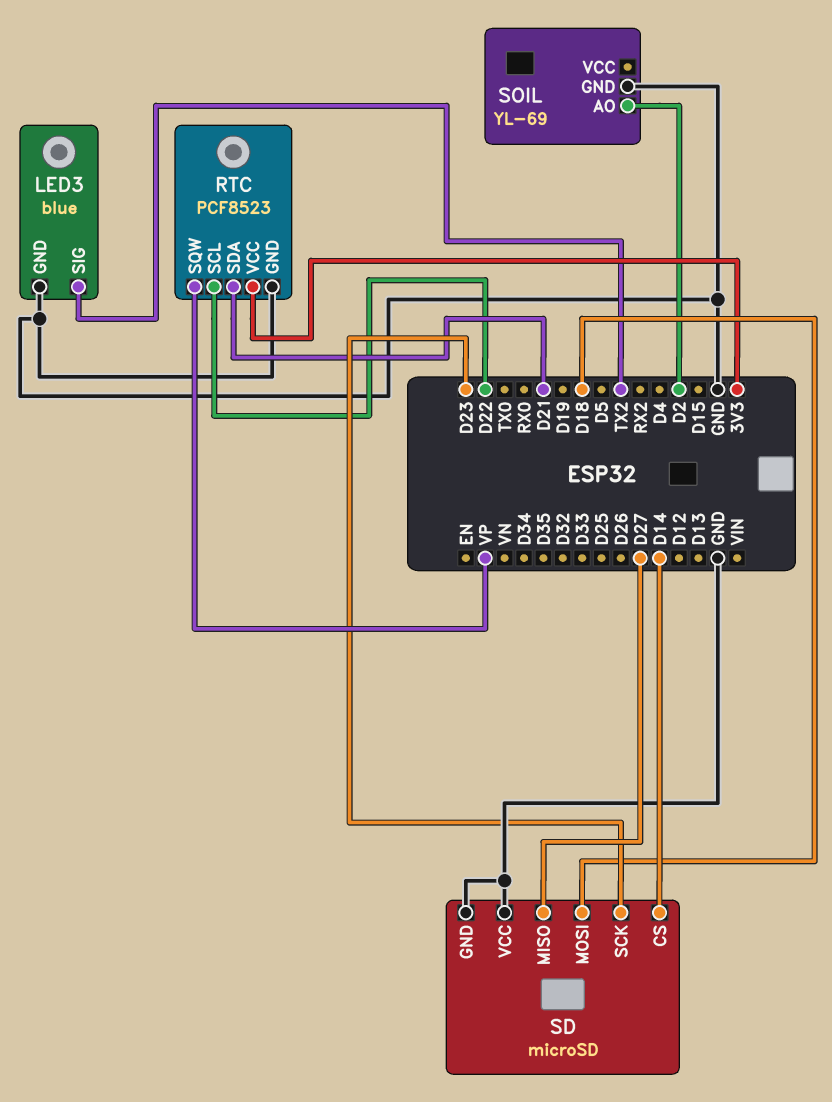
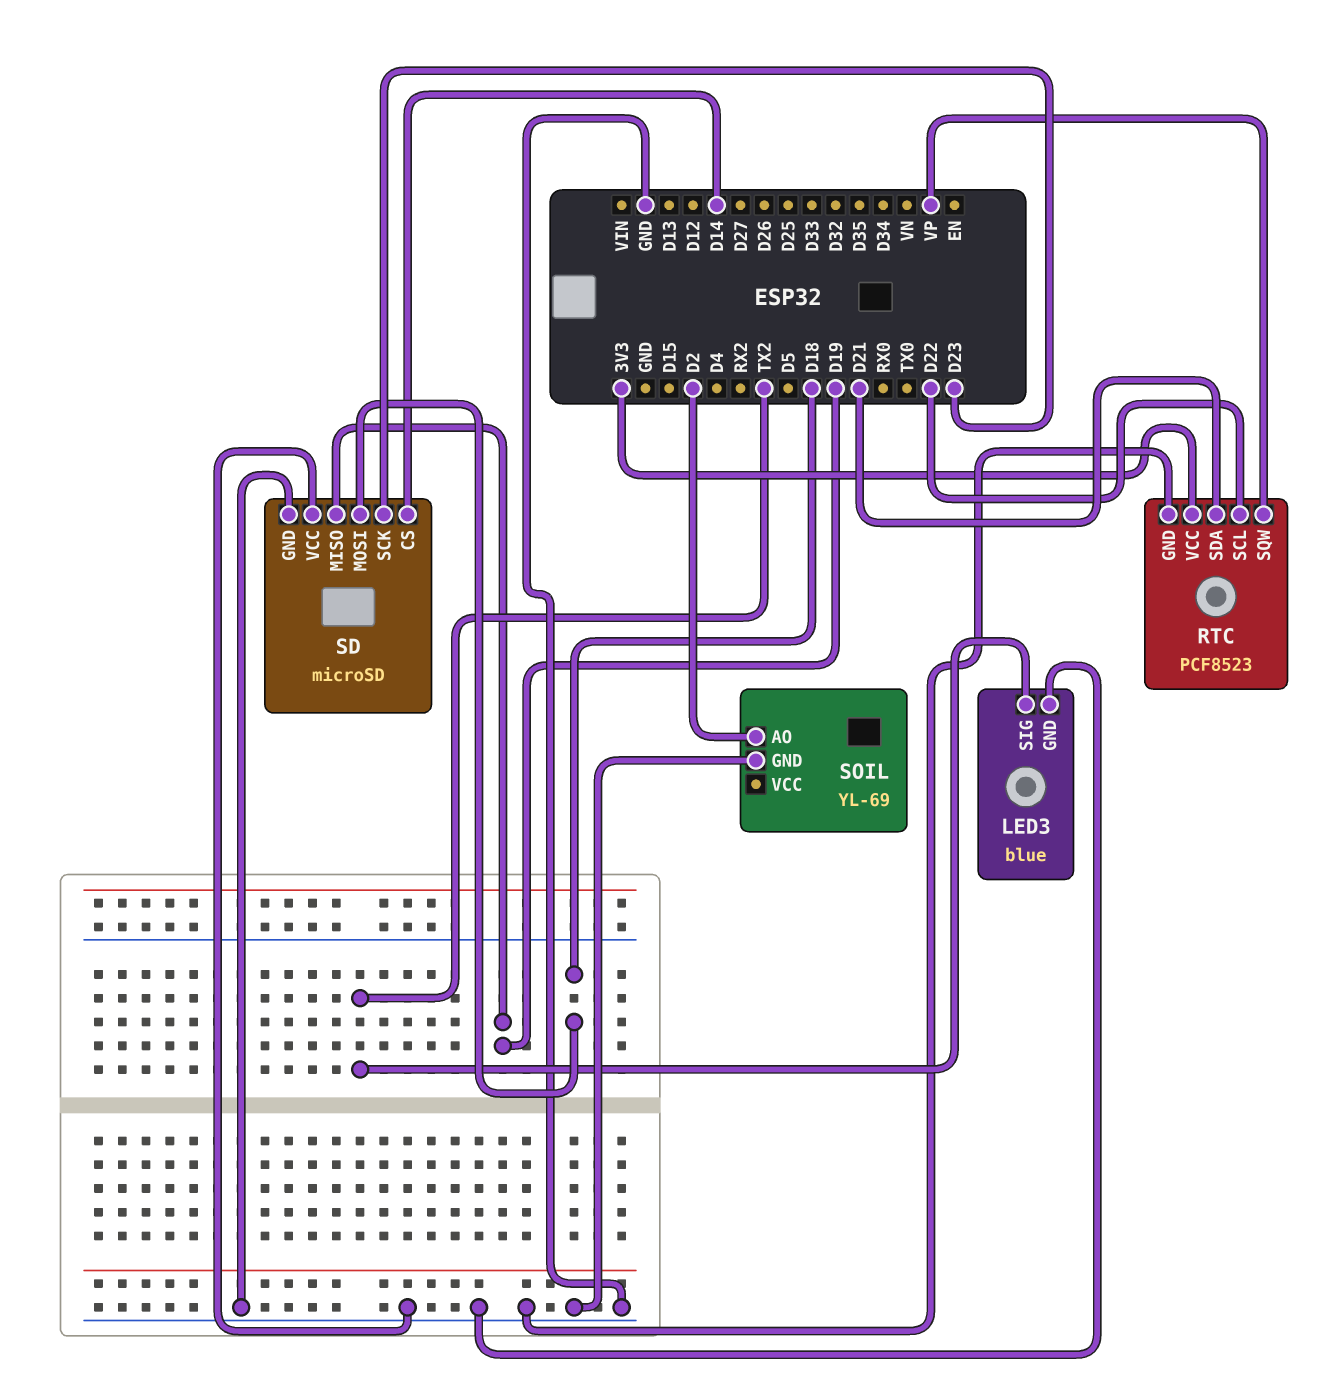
SD pin MISO: D27 -> D19

